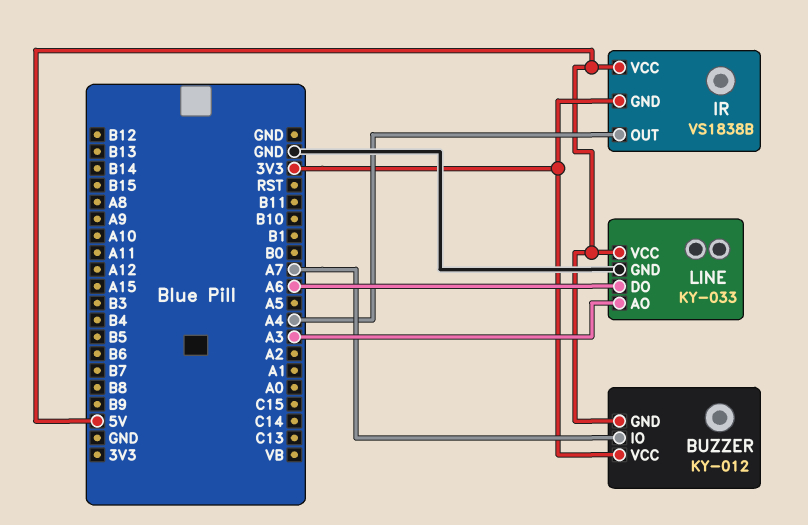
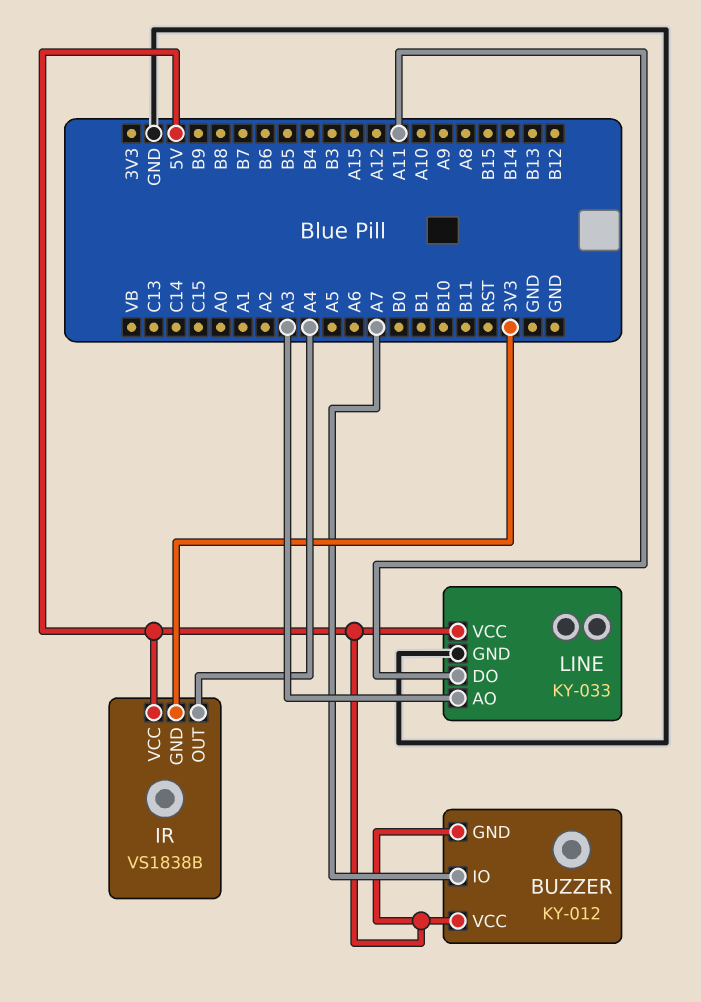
BUZZER pin VCC: 3V3 -> 5V
LINE pin DO: A6 -> A11

